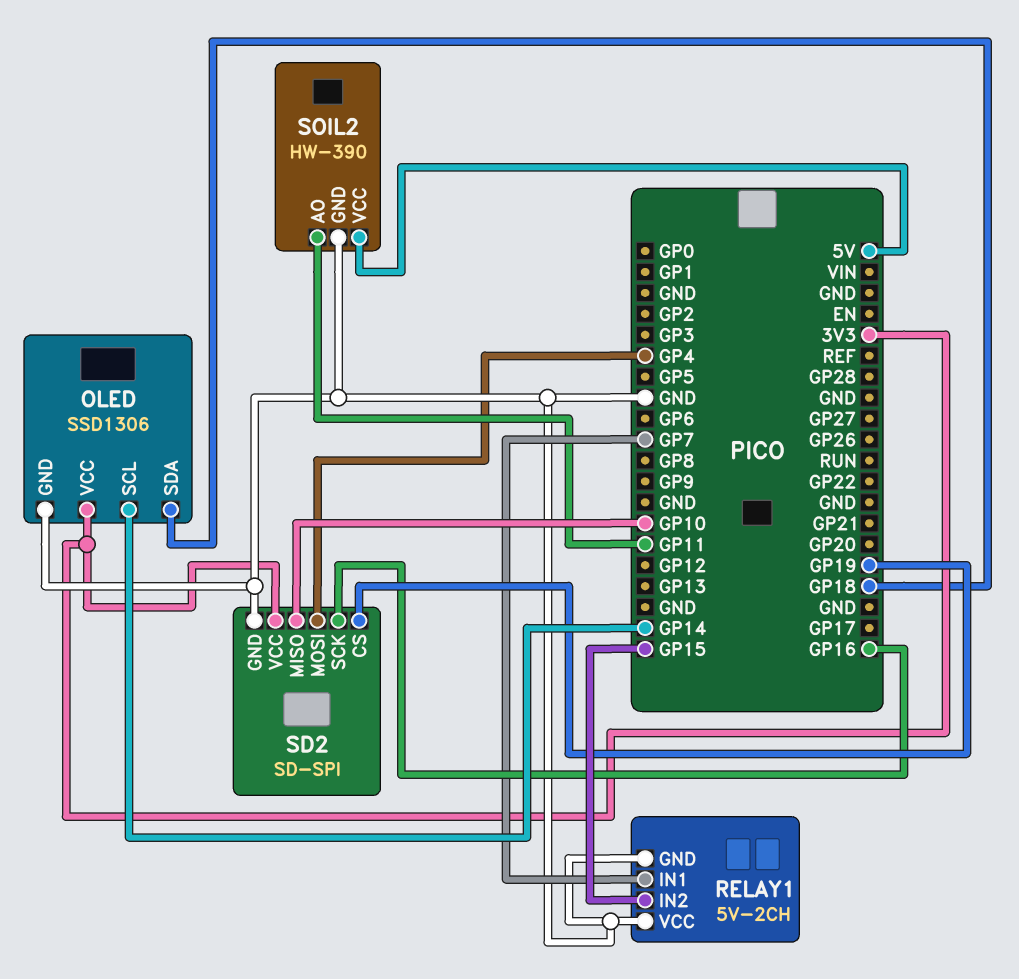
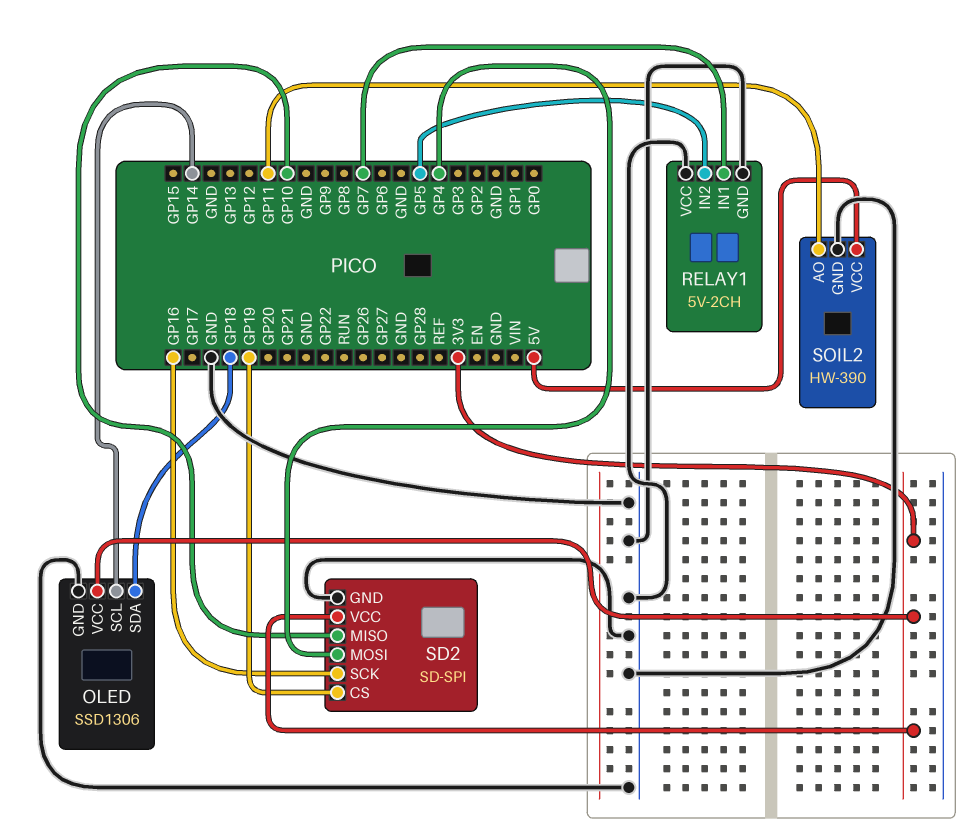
RELAY1 pin IN2: GP15 -> GP5

